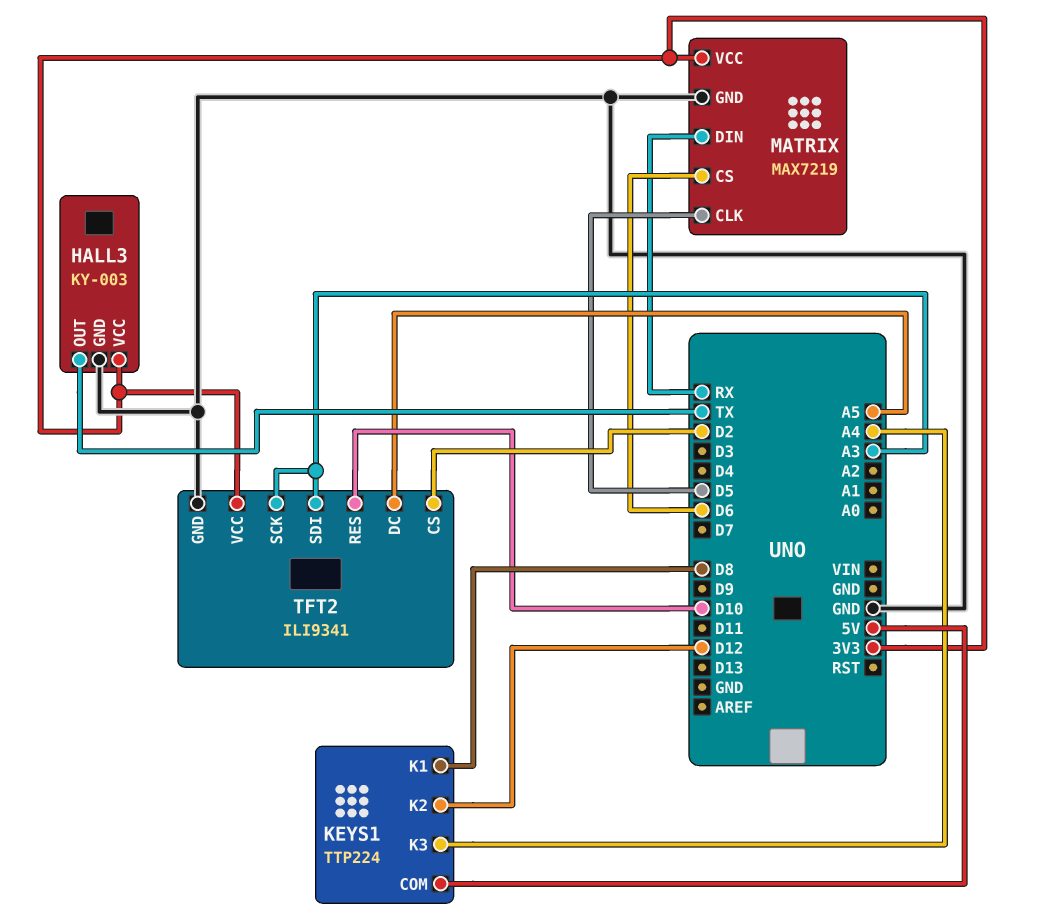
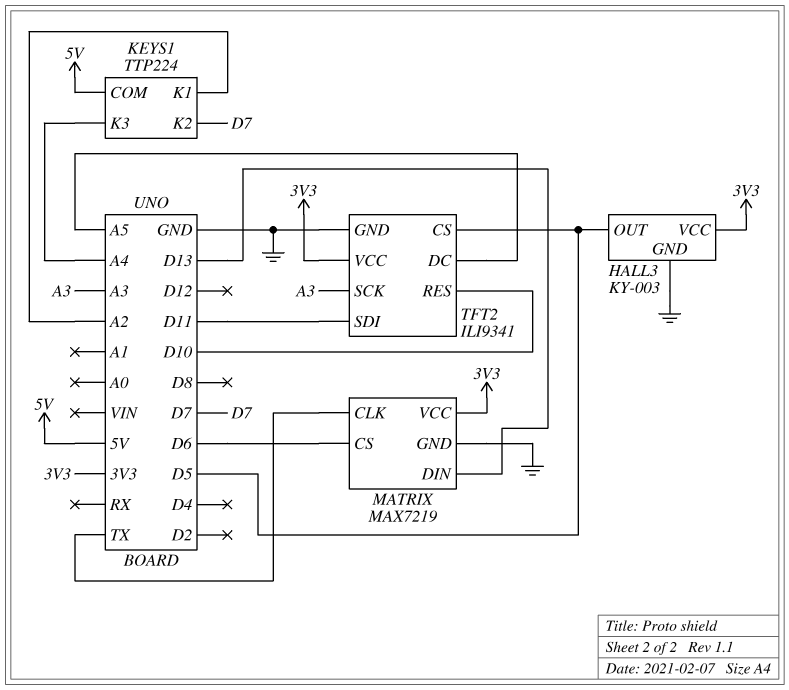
HALL3 pin OUT: TX -> D5
KEYS1 pin K1: D8 -> A2
KEYS1 pin K2: D12 -> D7
MATRIX pin CLK: D5 -> TX
MATRIX pin DIN: RX -> D13
TFT2 pin CS: D2 -> D5
TFT2 pin SDI: A3 -> D11

